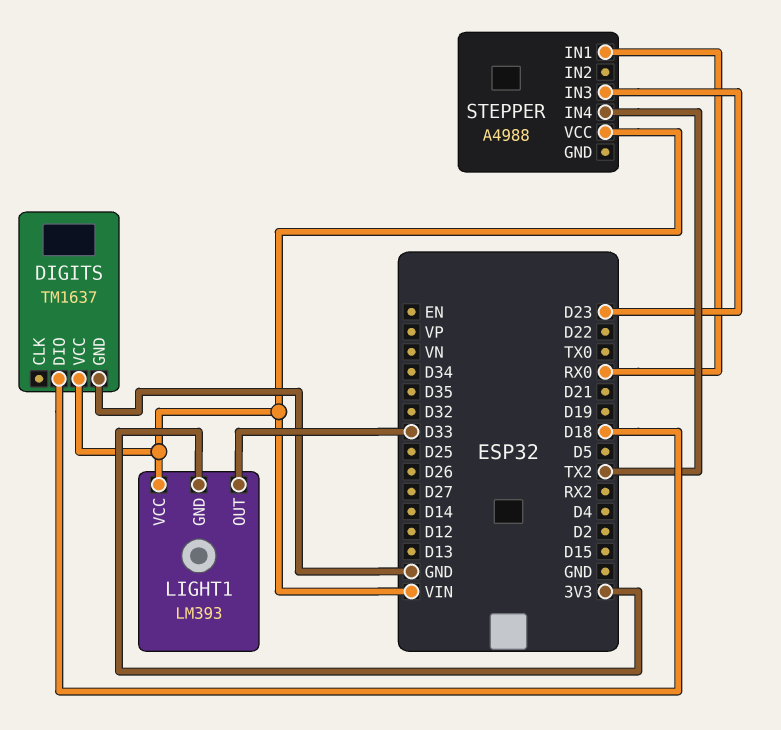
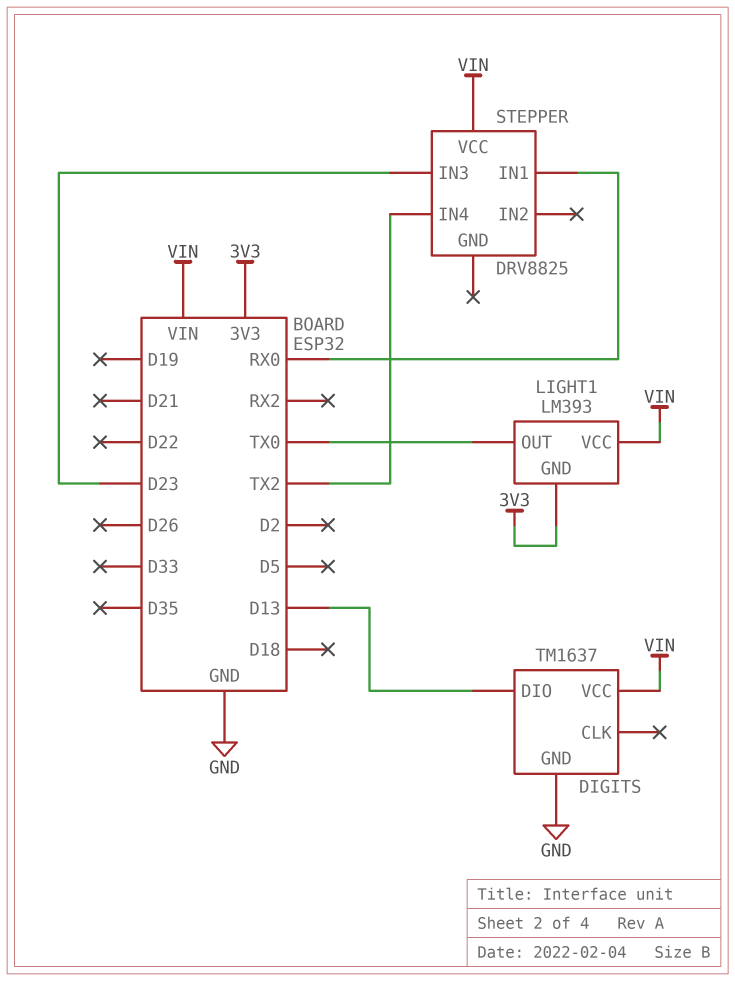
DIGITS pin DIO: D18 -> D13
LIGHT1 pin OUT: D33 -> TX0
STEPPER: A4988 -> DRV8825

